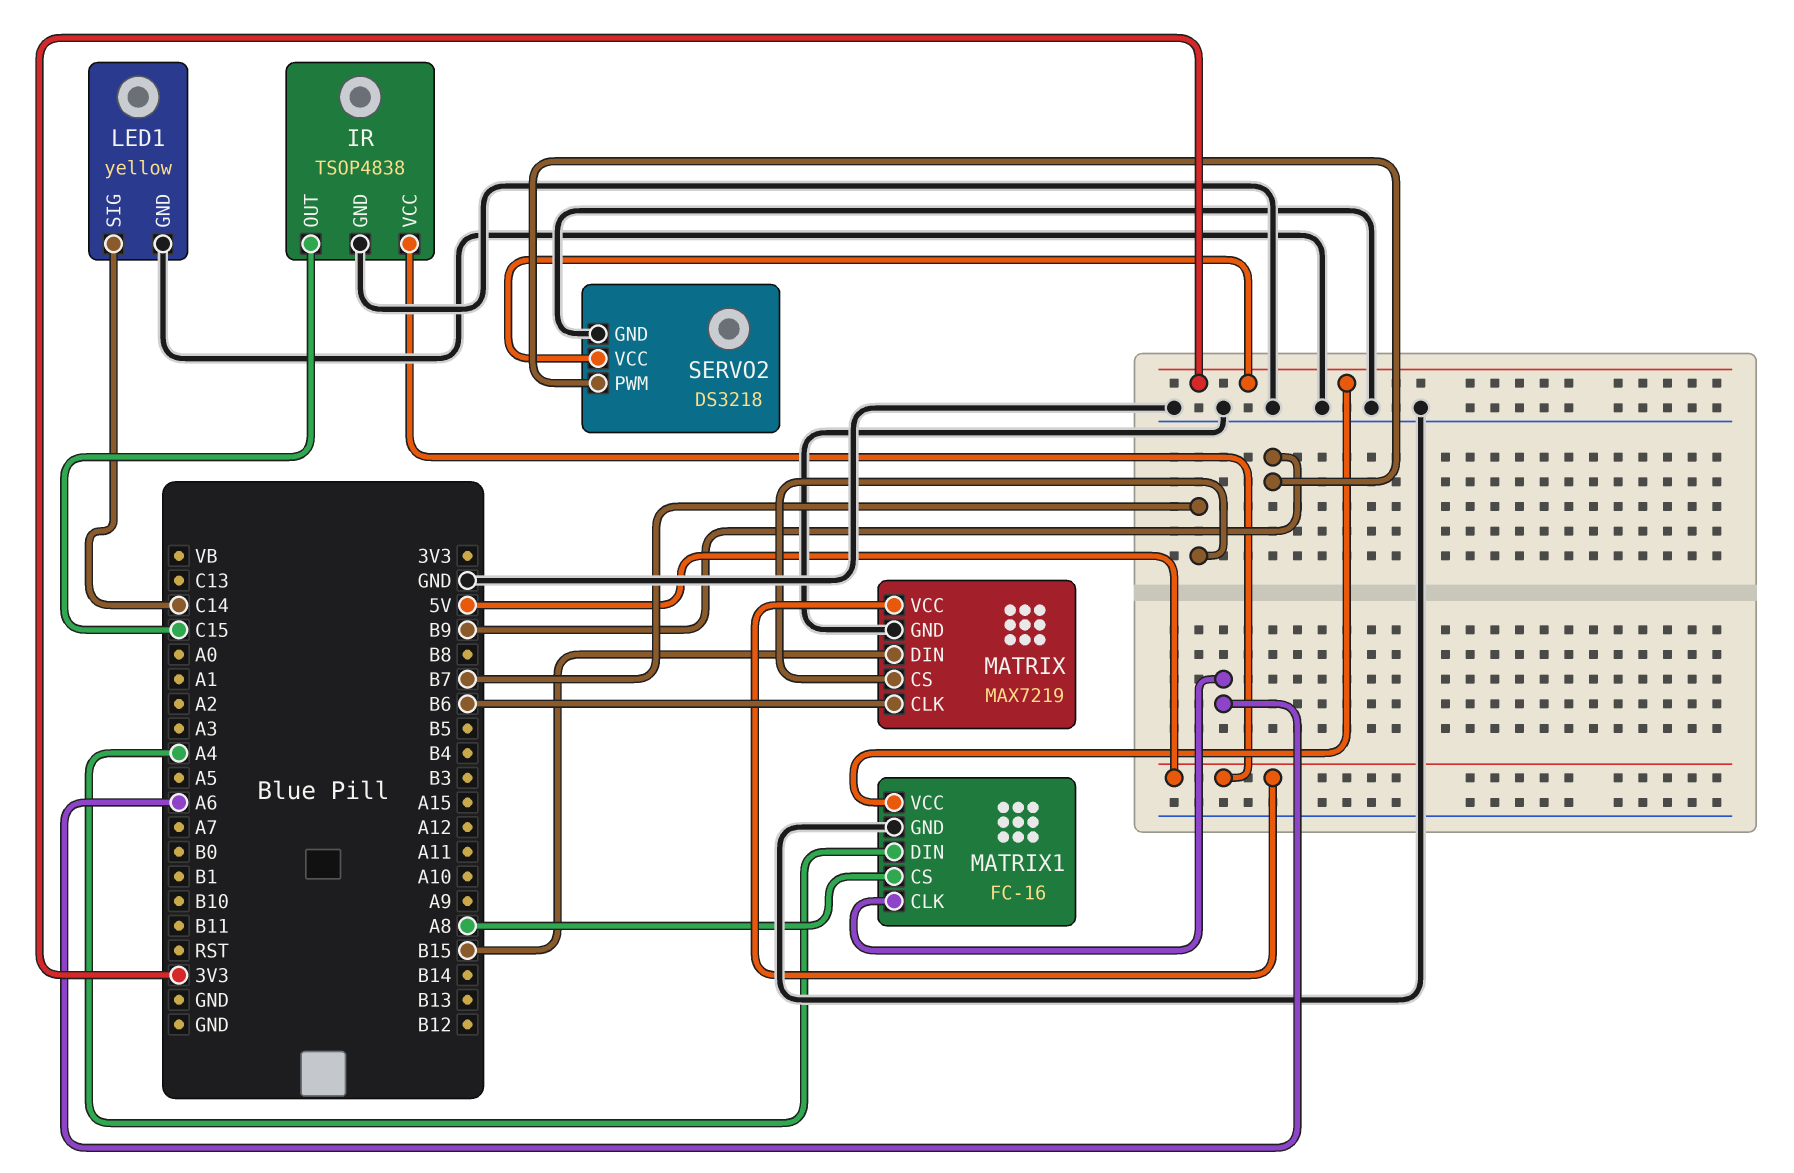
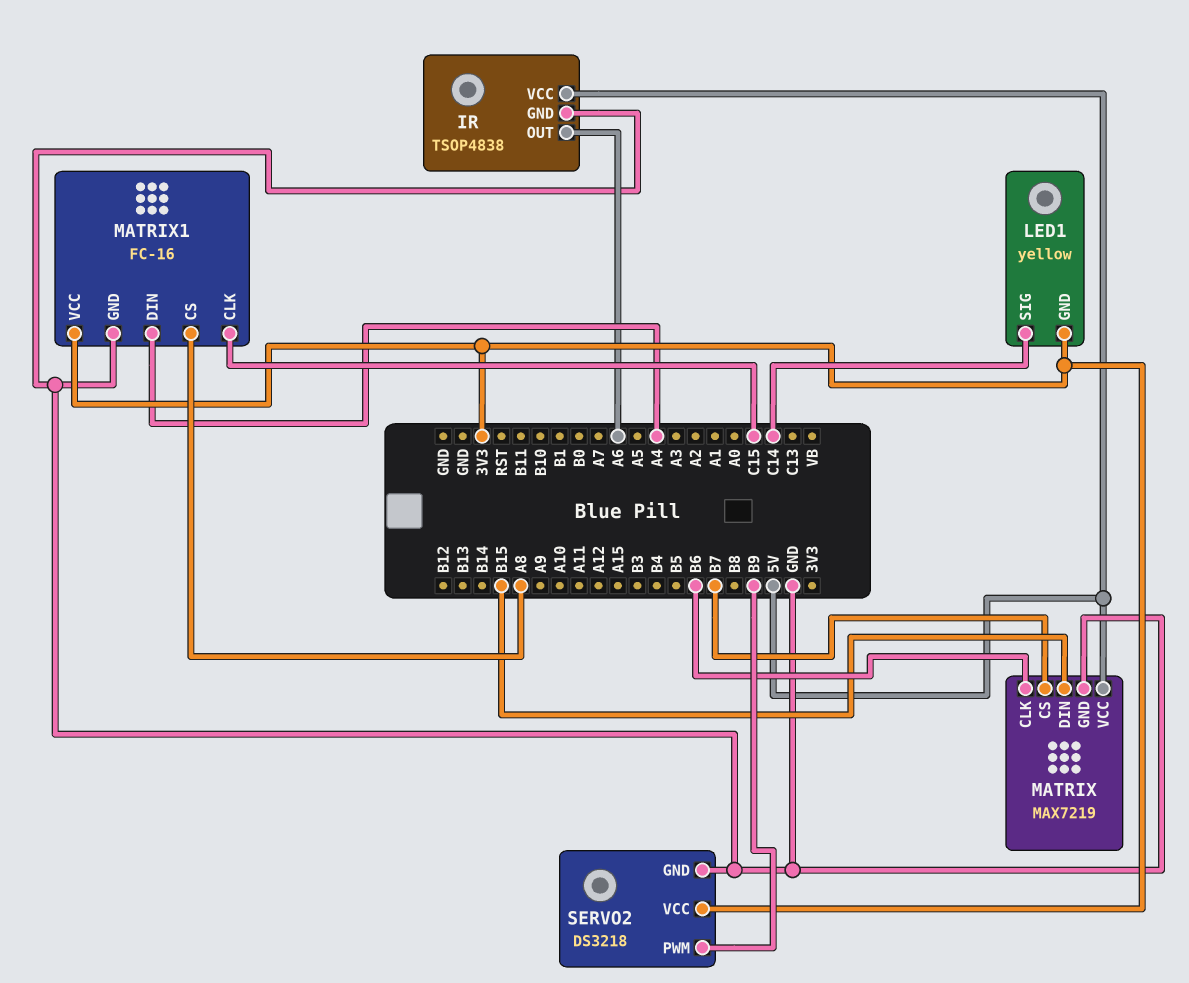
IR pin OUT: C15 -> A6
LED1 pin GND: GND -> 3V3
MATRIX1 pin CLK: A6 -> C15

